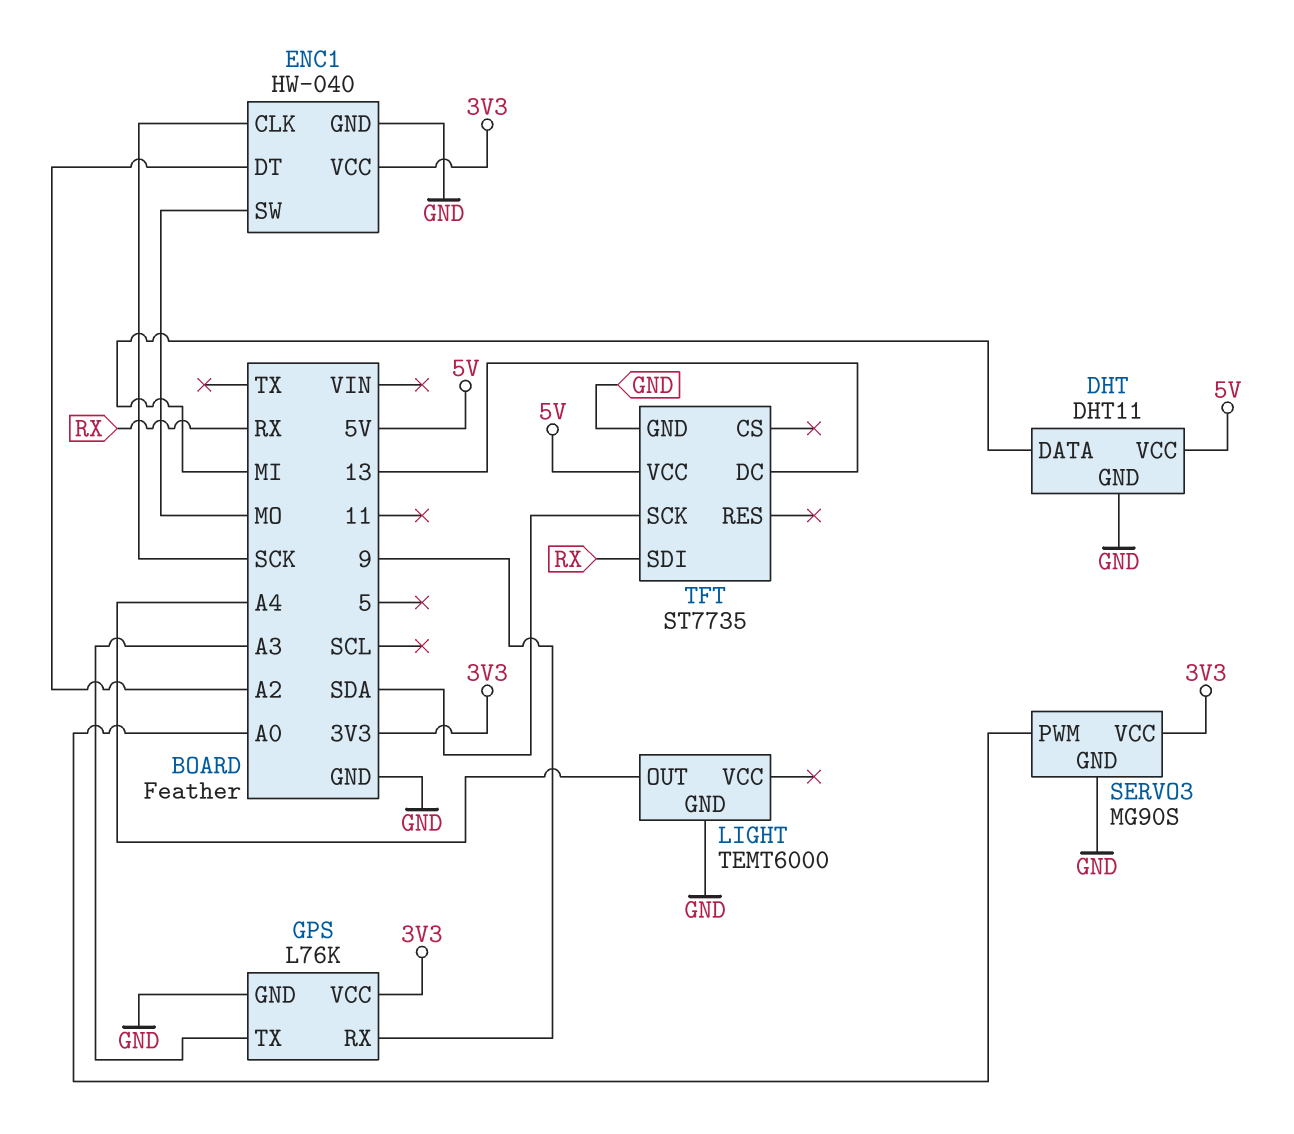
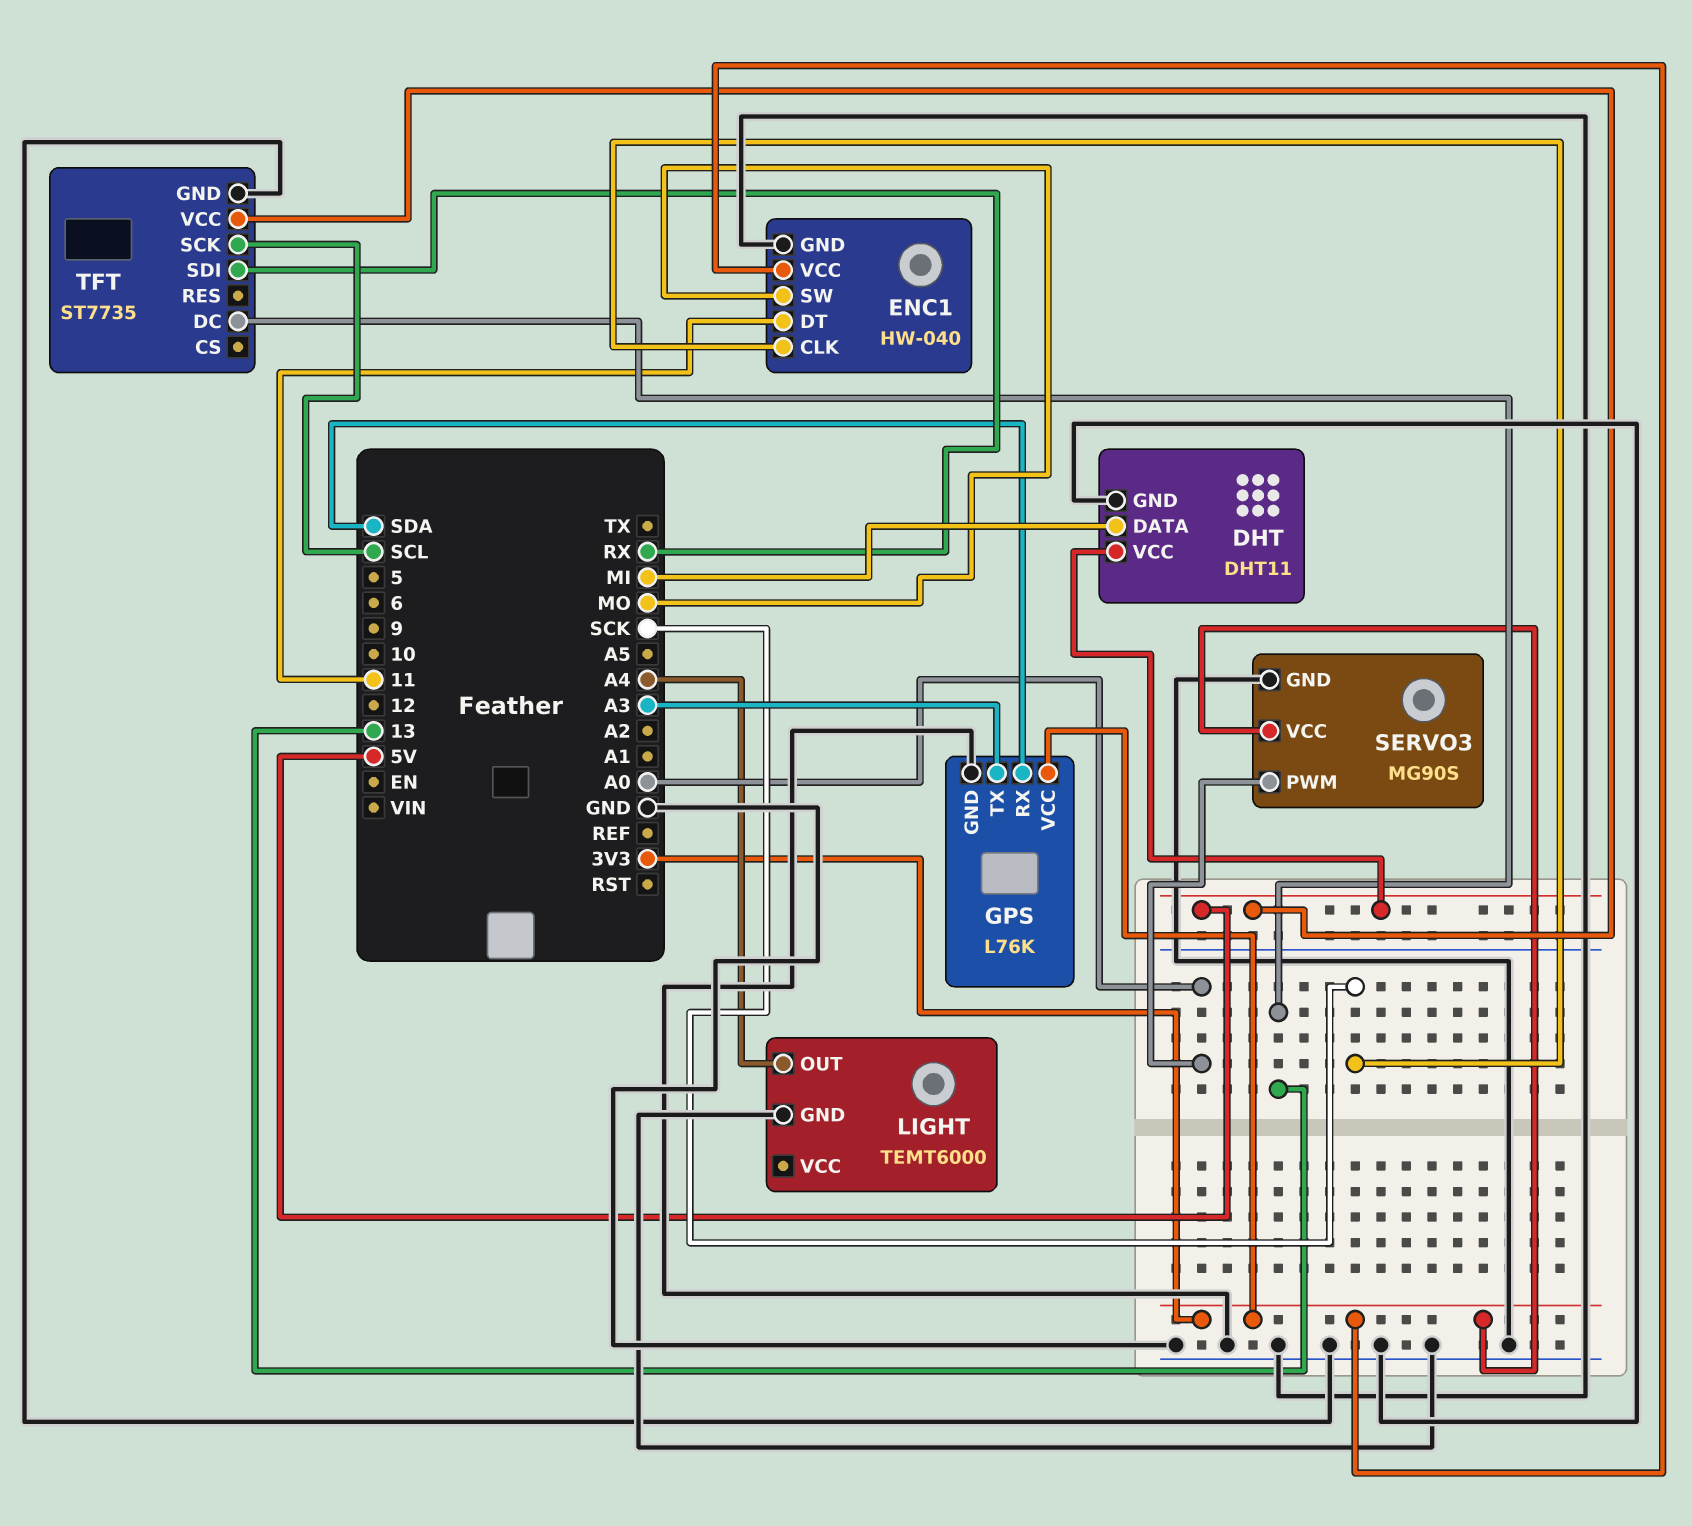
ENC1 pin DT: A2 -> 11
GPS pin RX: 9 -> SDA
TFT pin SCK: SDA -> SCL

